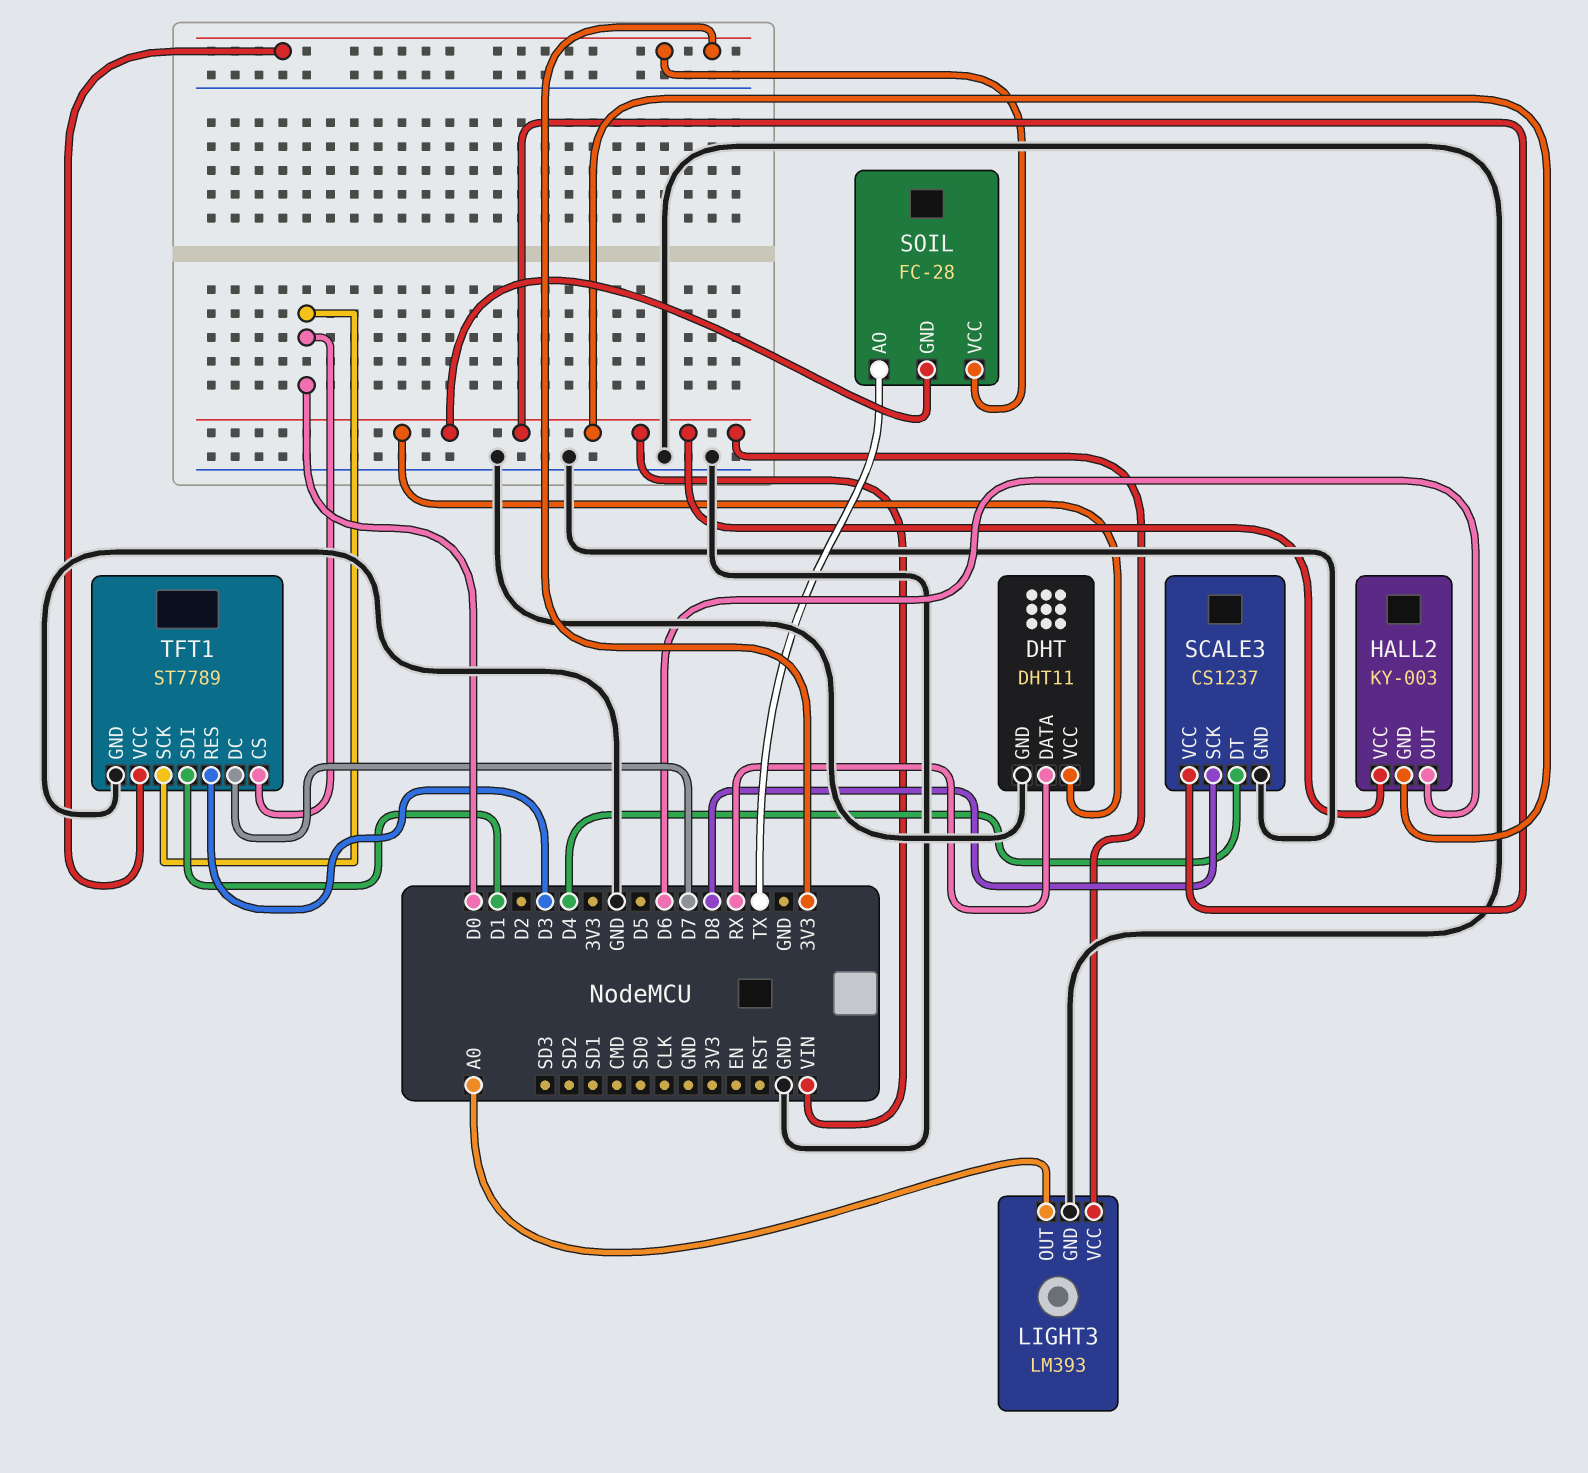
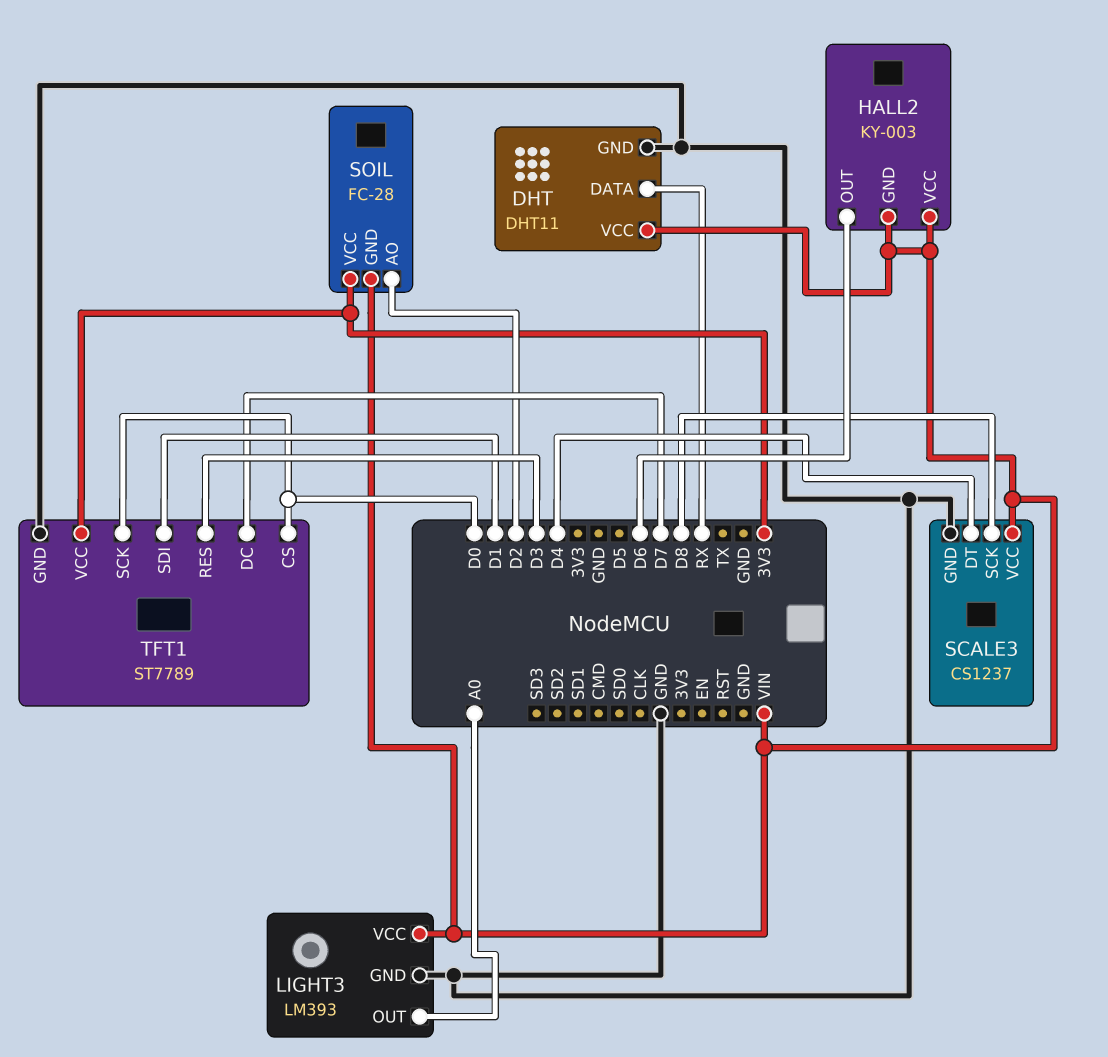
SOIL pin AO: TX -> D2

